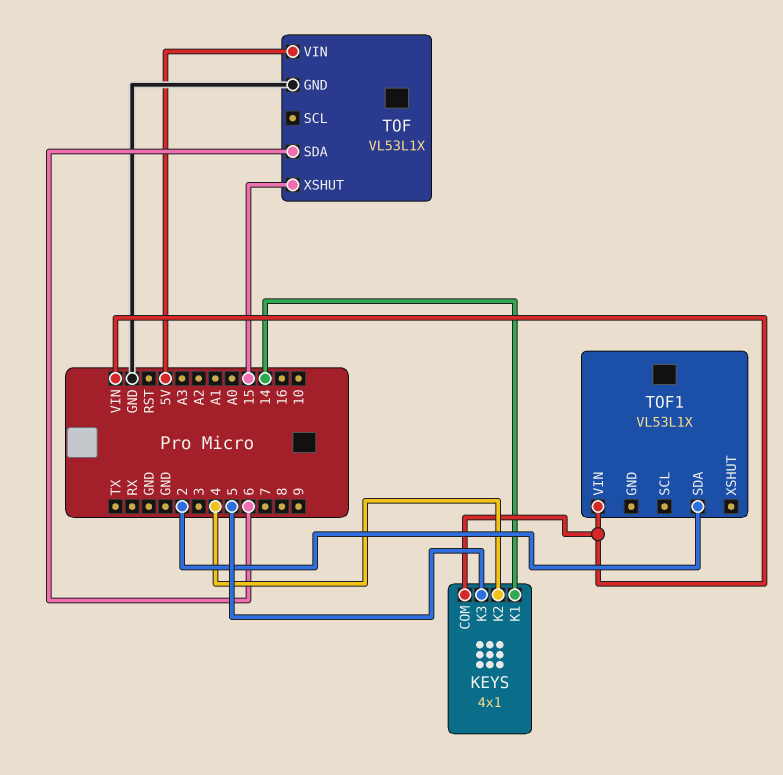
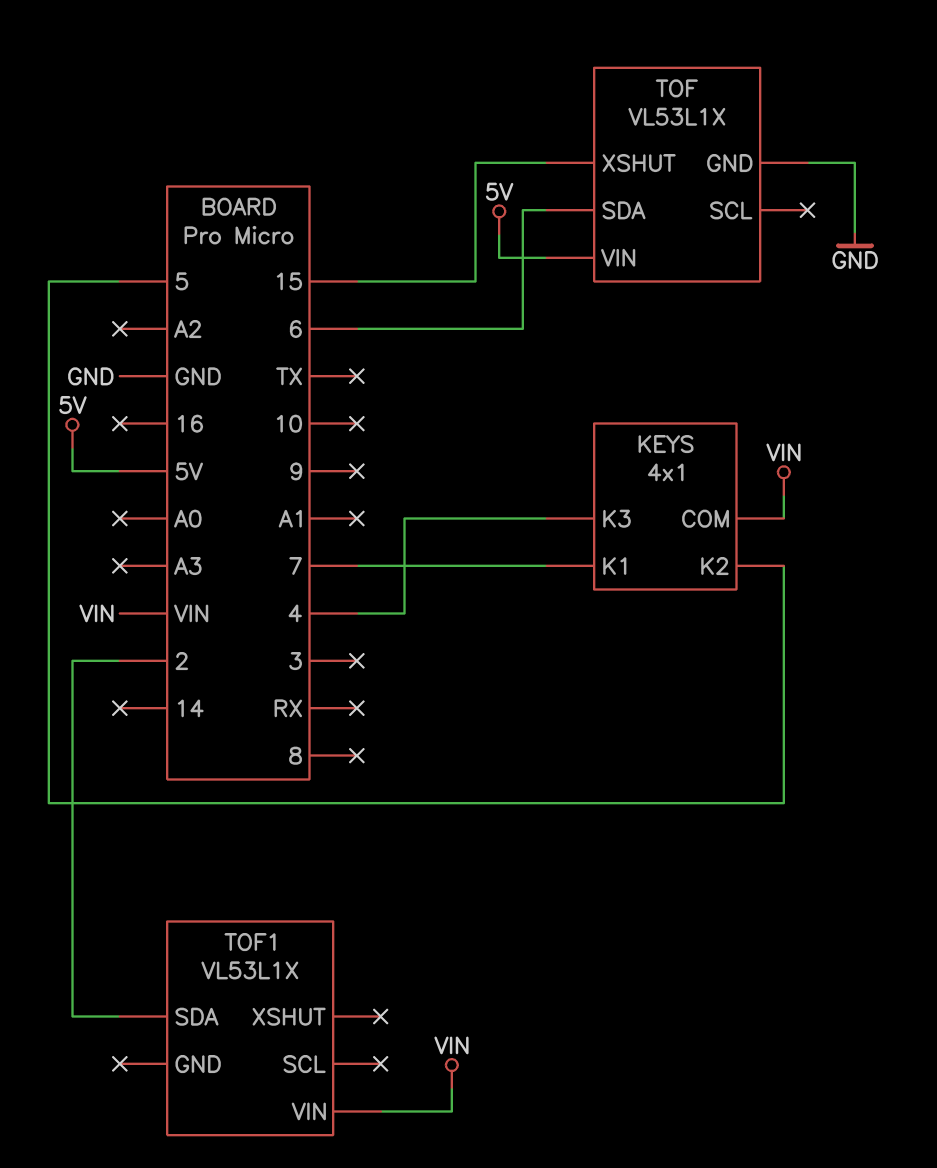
KEYS pin K1: 14 -> 7
KEYS pin K2: 4 -> 5
KEYS pin K3: 5 -> 4

